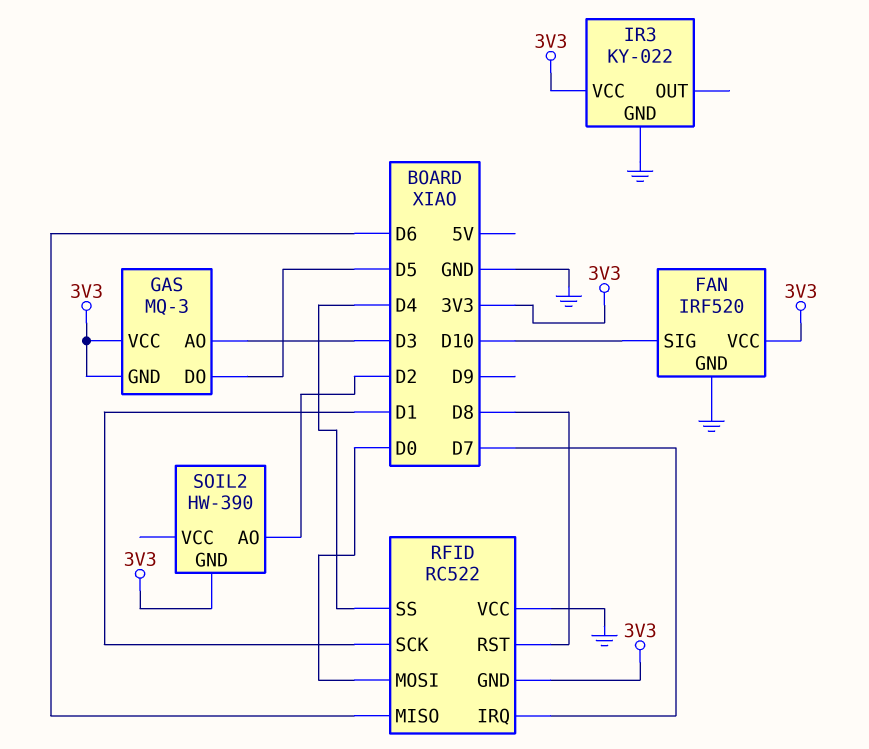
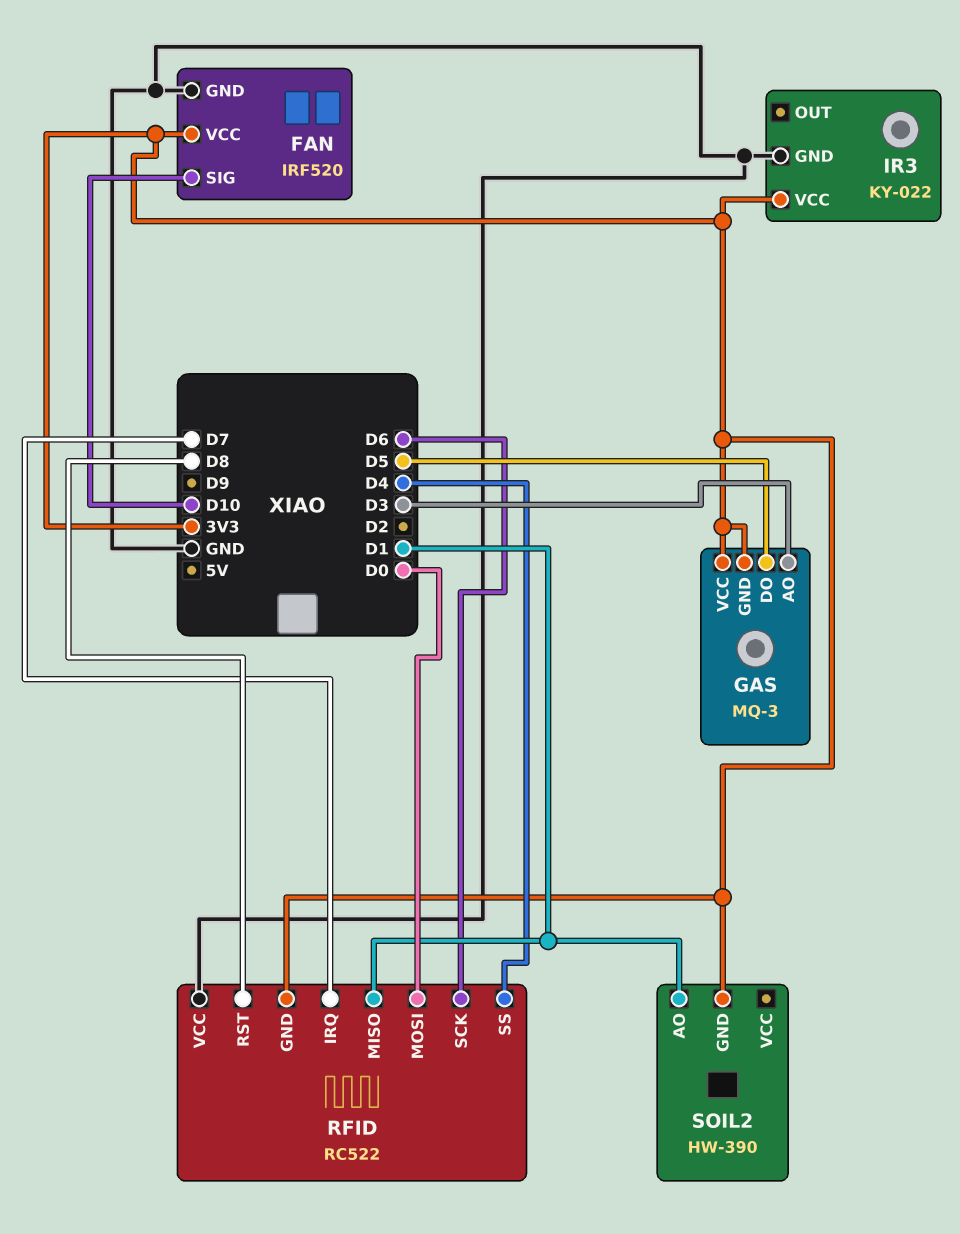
RFID pin MISO: D6 -> D1
RFID pin SCK: D1 -> D6
SOIL2 pin AO: D2 -> D1

